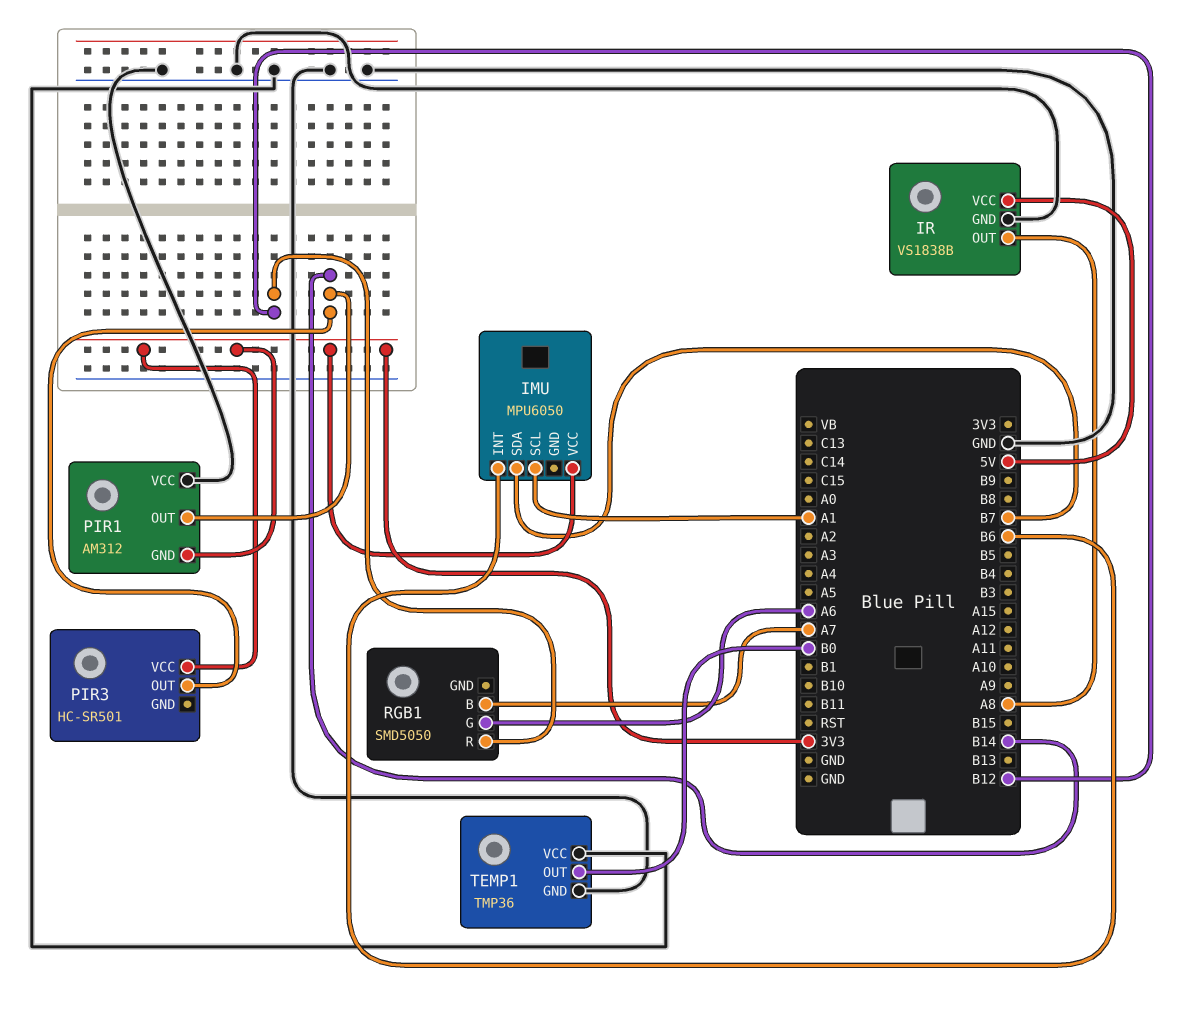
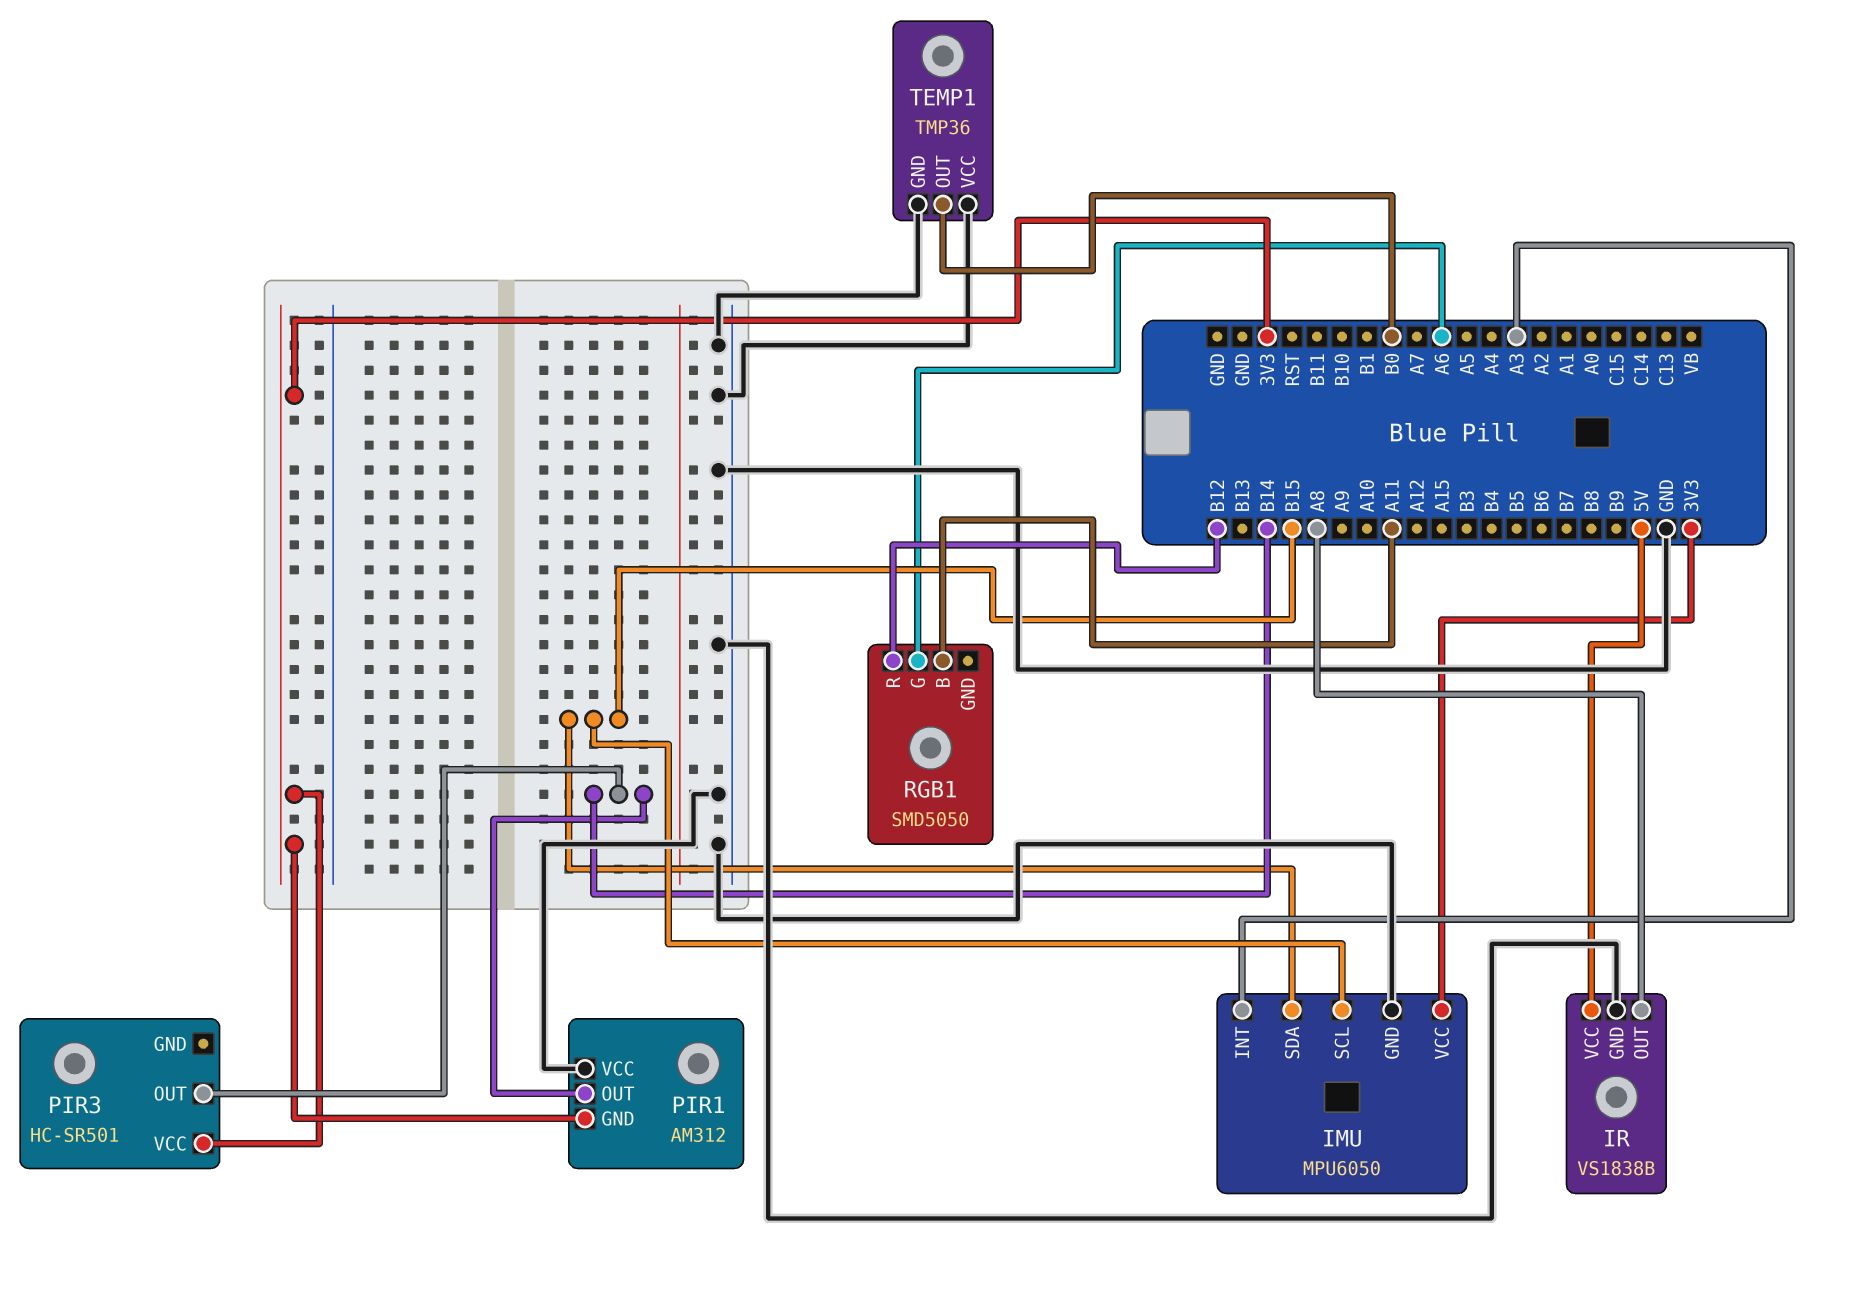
IMU pin GND: none -> GND
IMU pin INT: B6 -> A3
IMU pin SCL: A1 -> B15
IMU pin SDA: B7 -> B15
RGB1 pin B: A7 -> A11

